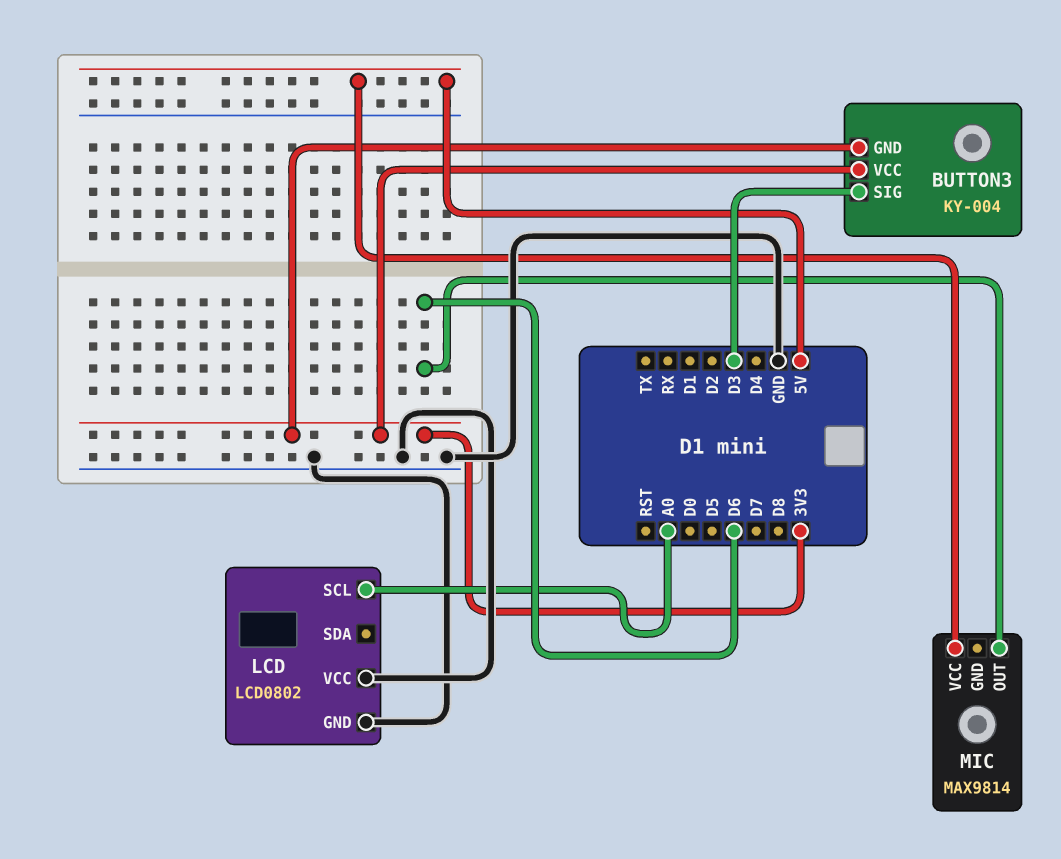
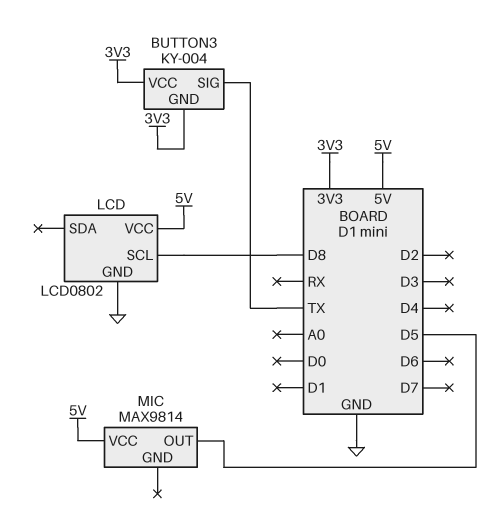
BUTTON3 pin SIG: D3 -> TX
LCD pin SCL: A0 -> D8
LCD pin VCC: GND -> 5V
MIC pin OUT: D6 -> D5

